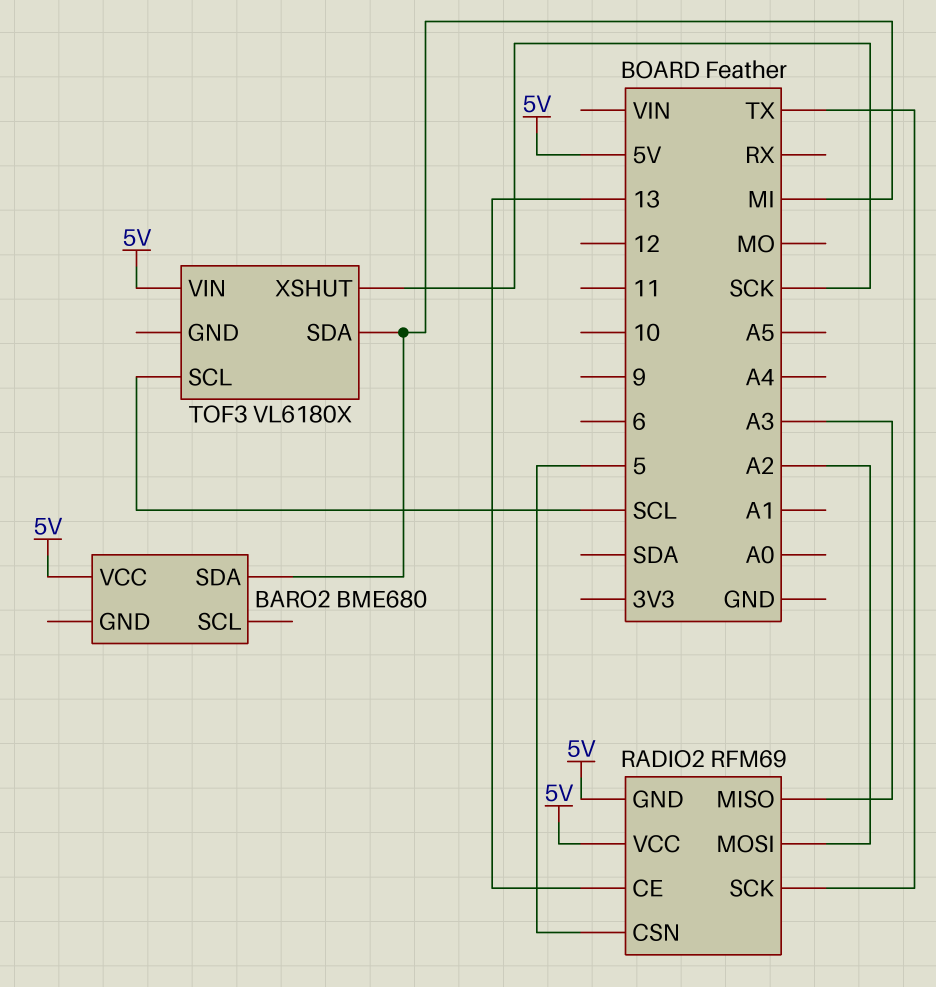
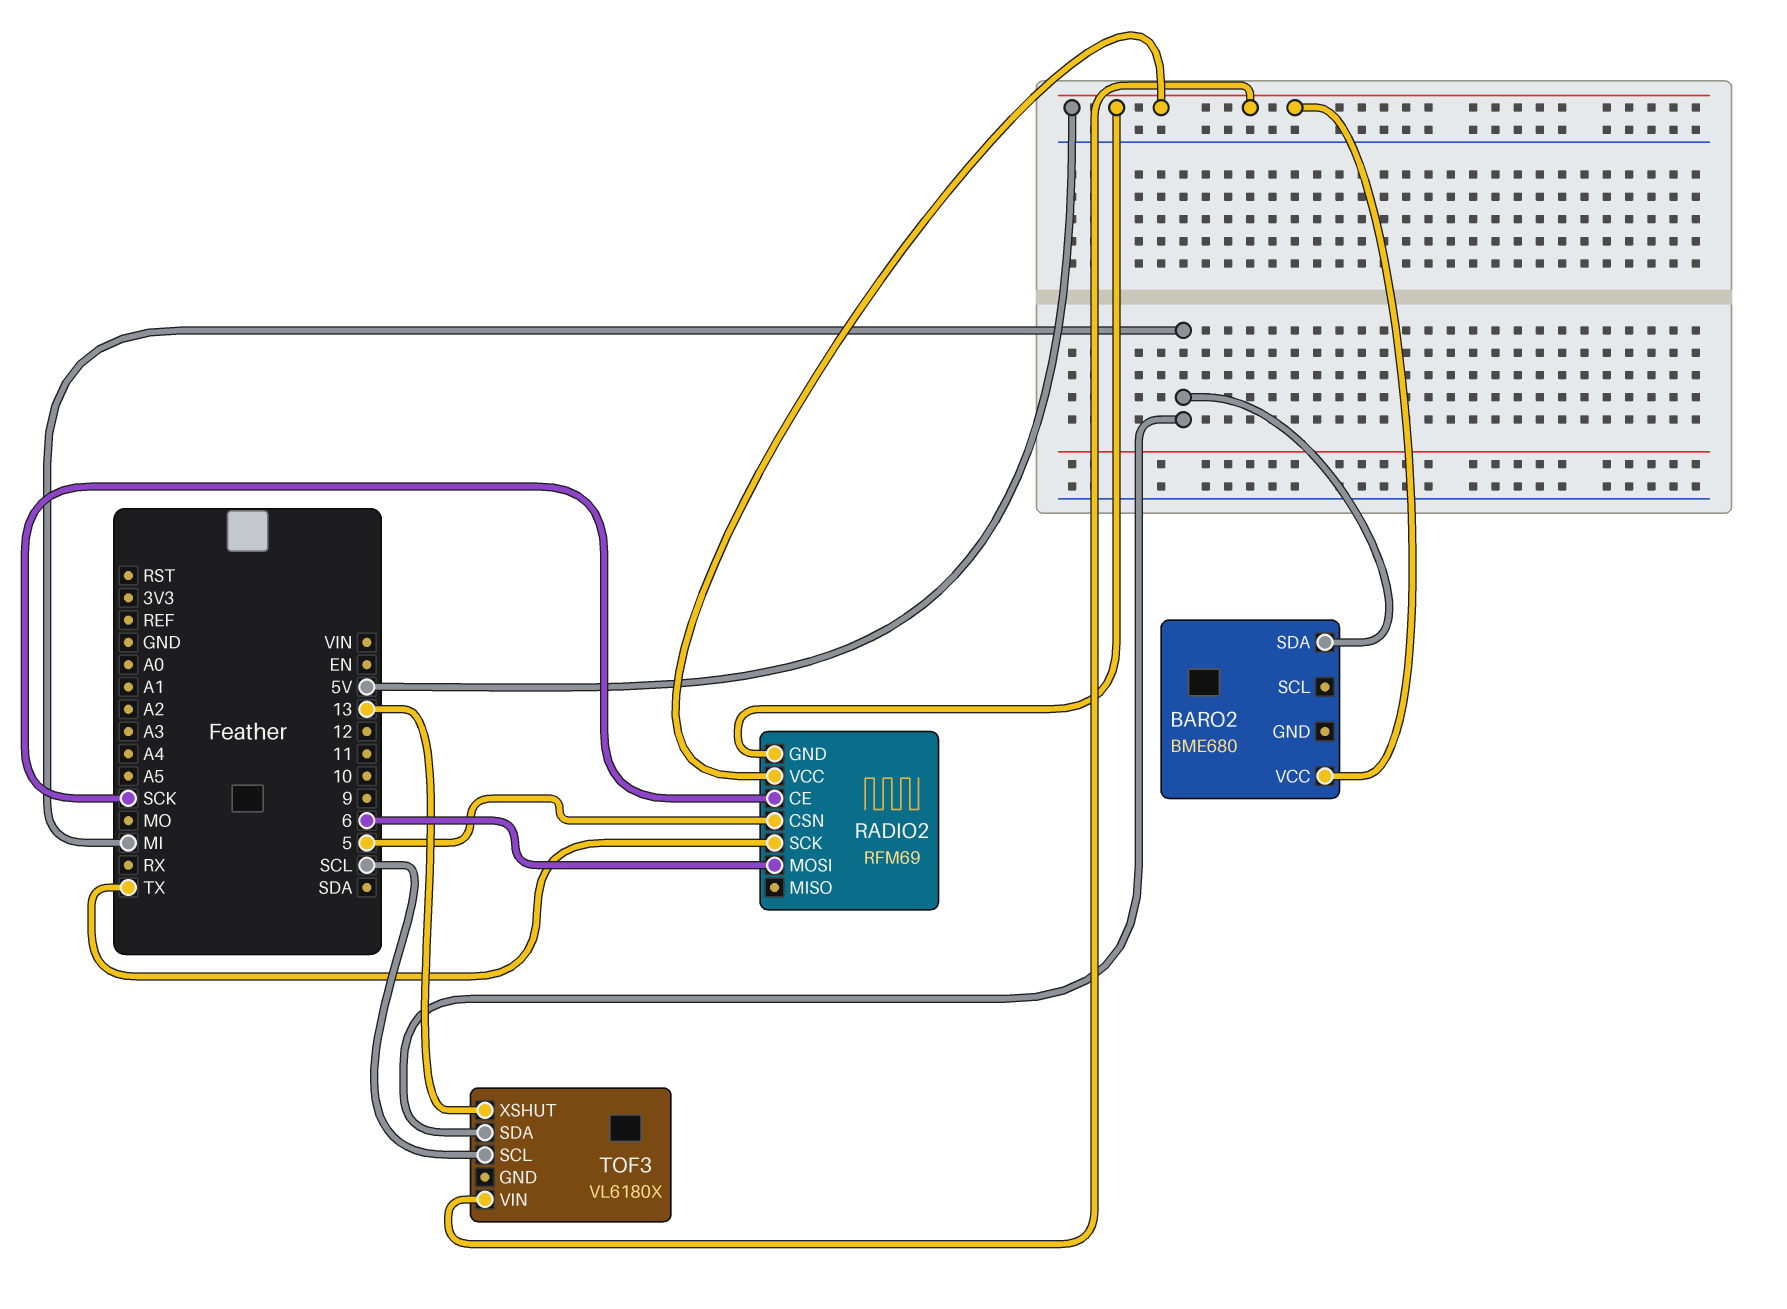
RADIO2 pin CE: 13 -> SCK
RADIO2 pin MISO: A3 -> none
RADIO2 pin MOSI: A2 -> 6
TOF3 pin XSHUT: SCK -> 13

